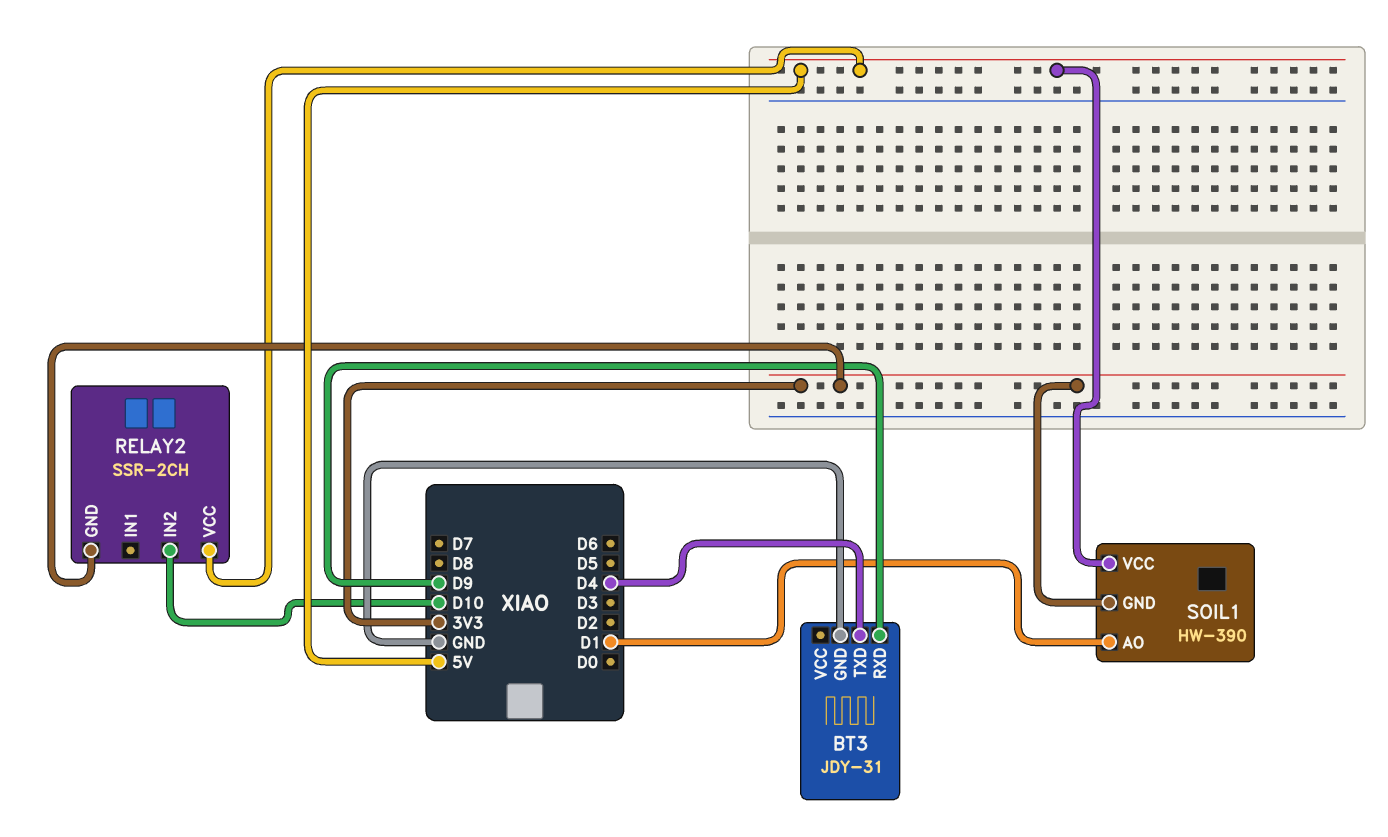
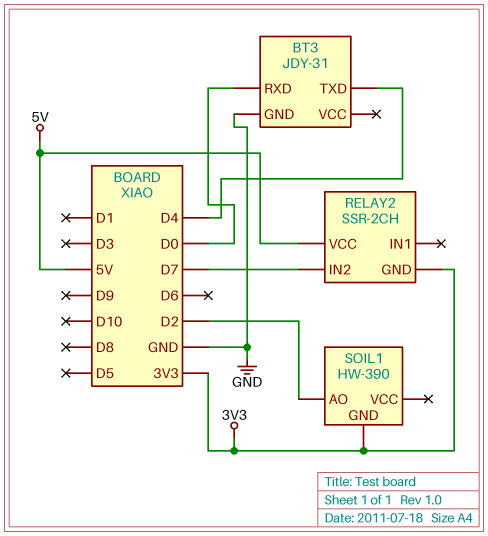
BT3 pin RXD: D9 -> D0
RELAY2 pin IN2: D10 -> D7
SOIL1 pin AO: D1 -> D2
SOIL1 pin VCC: 5V -> none

